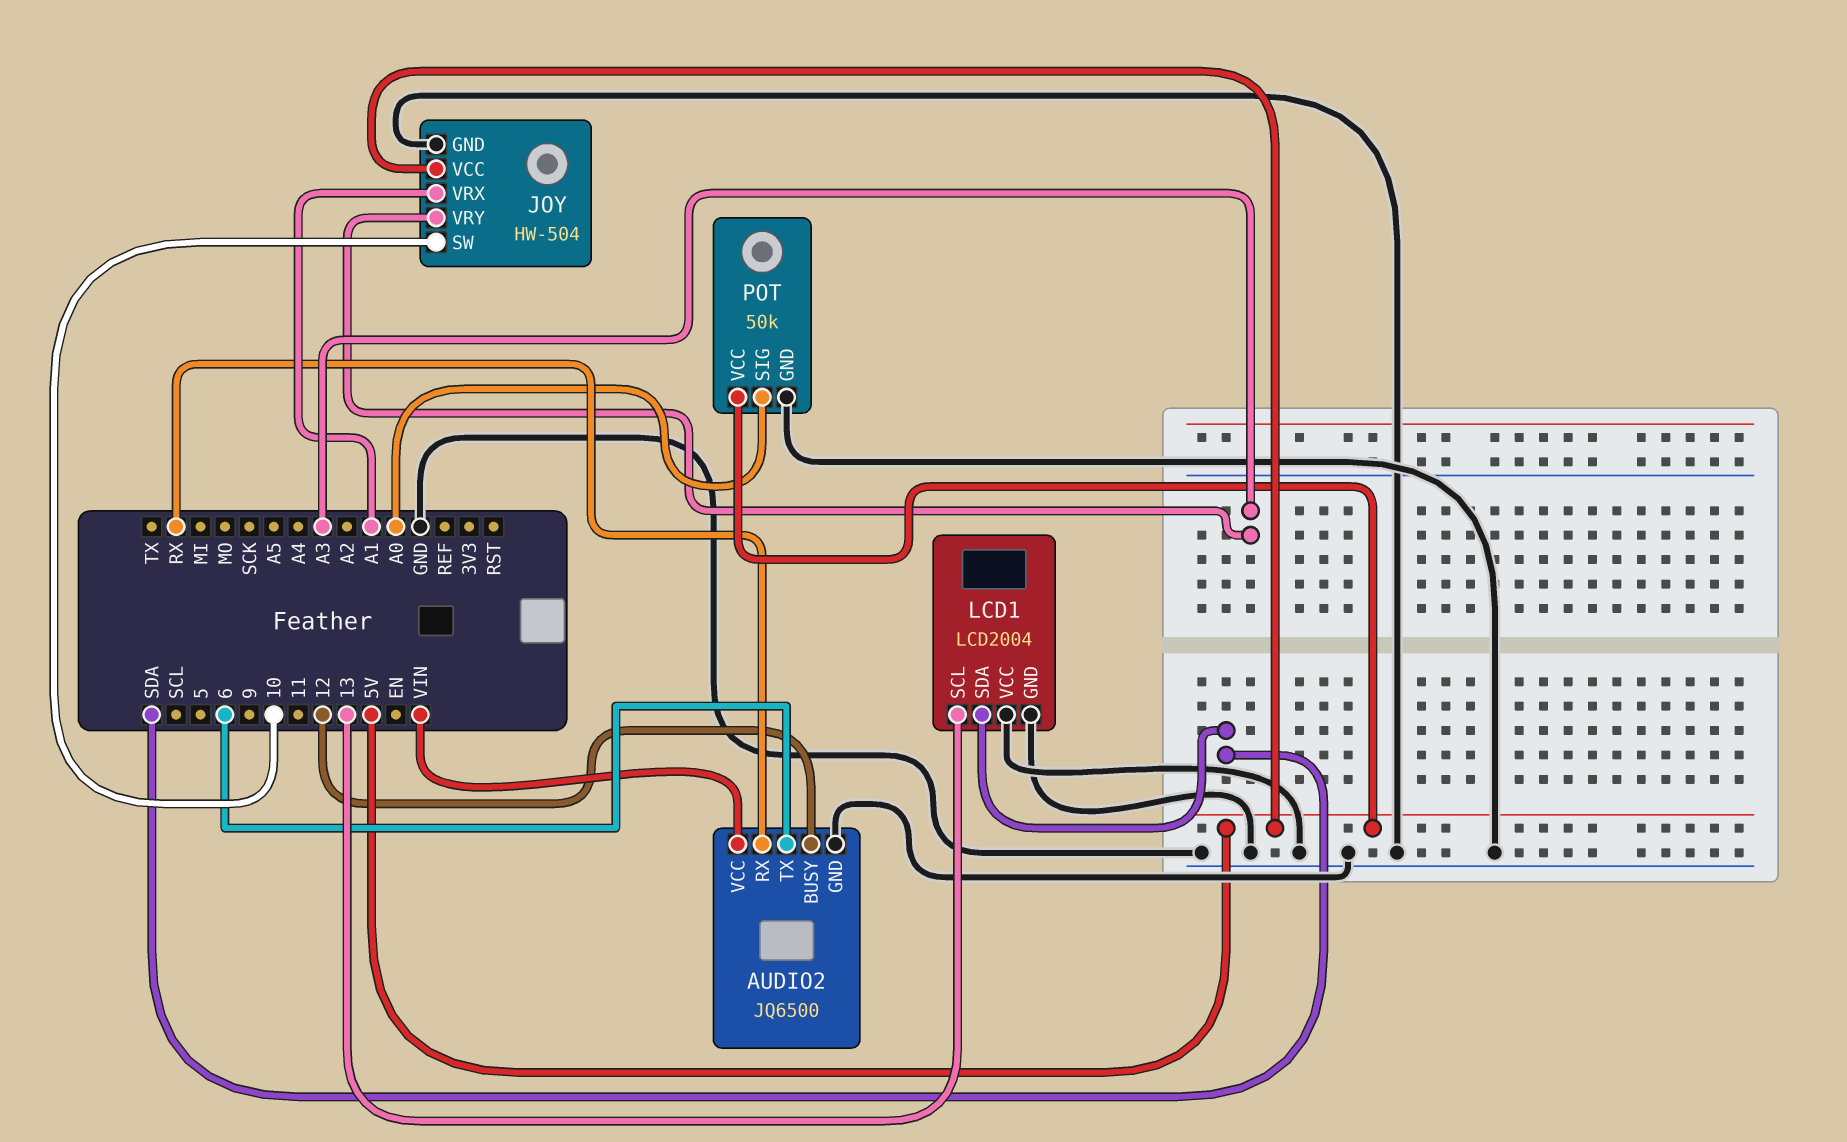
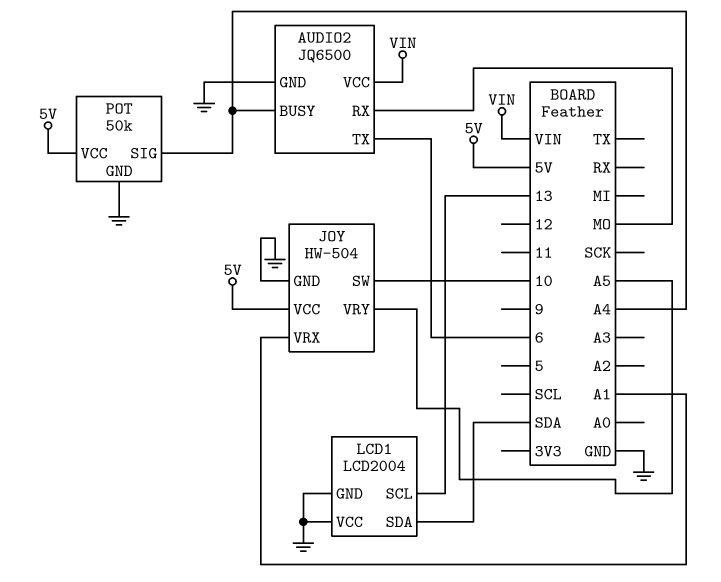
AUDIO2 pin BUSY: 12 -> A4
AUDIO2 pin RX: RX -> MO
JOY pin VRY: A3 -> A5
POT pin SIG: A0 -> A4

